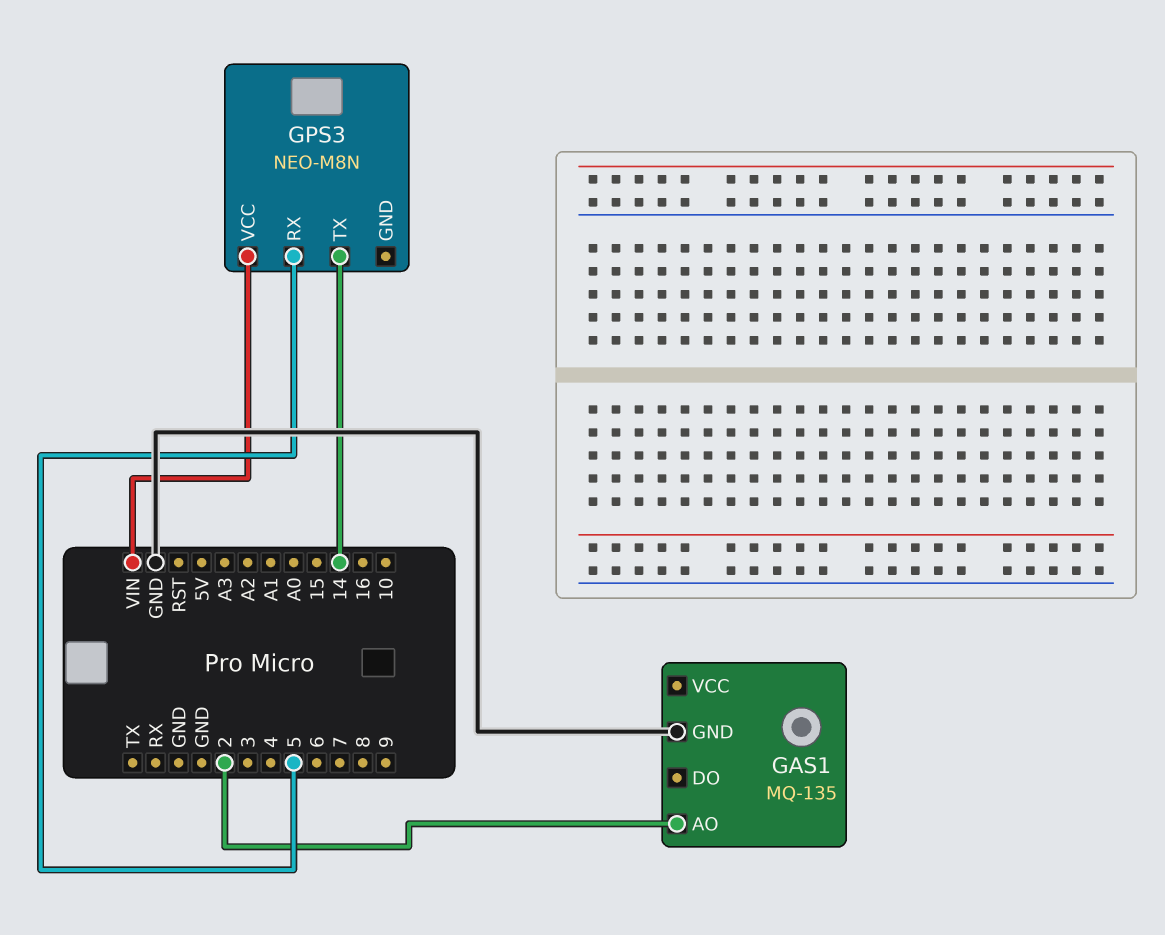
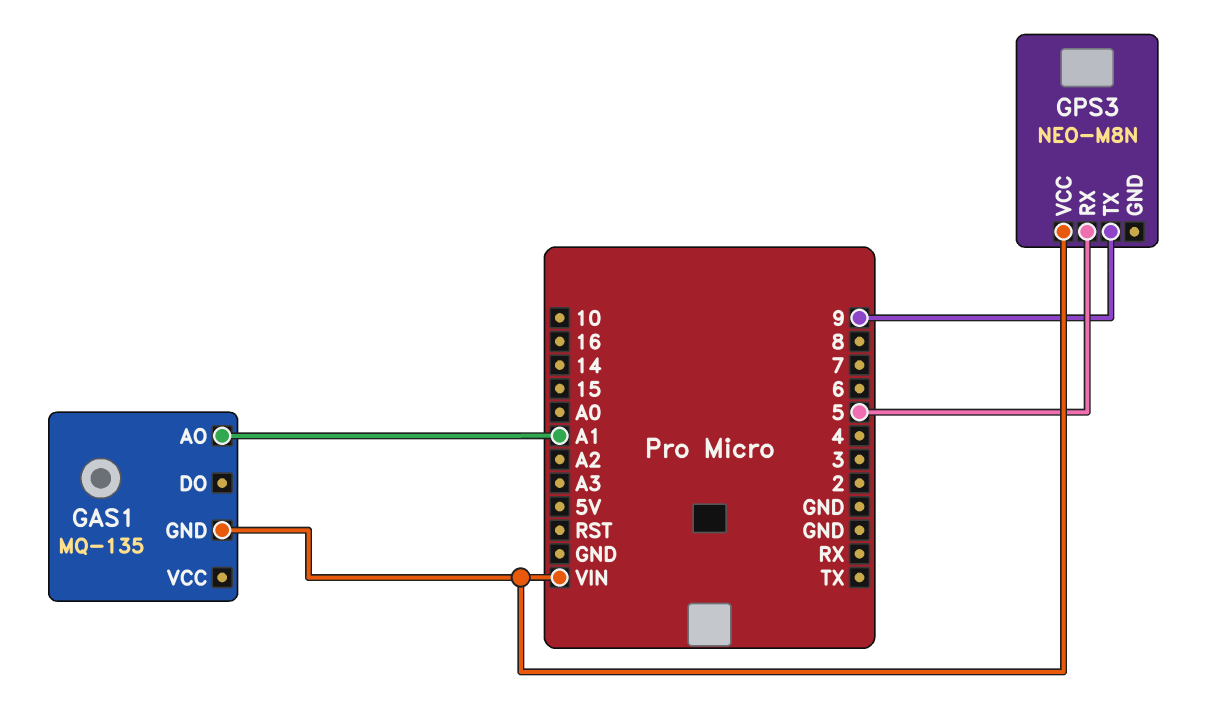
GAS1 pin AO: 2 -> A1
GAS1 pin GND: GND -> VIN
GPS3 pin TX: 14 -> 9

